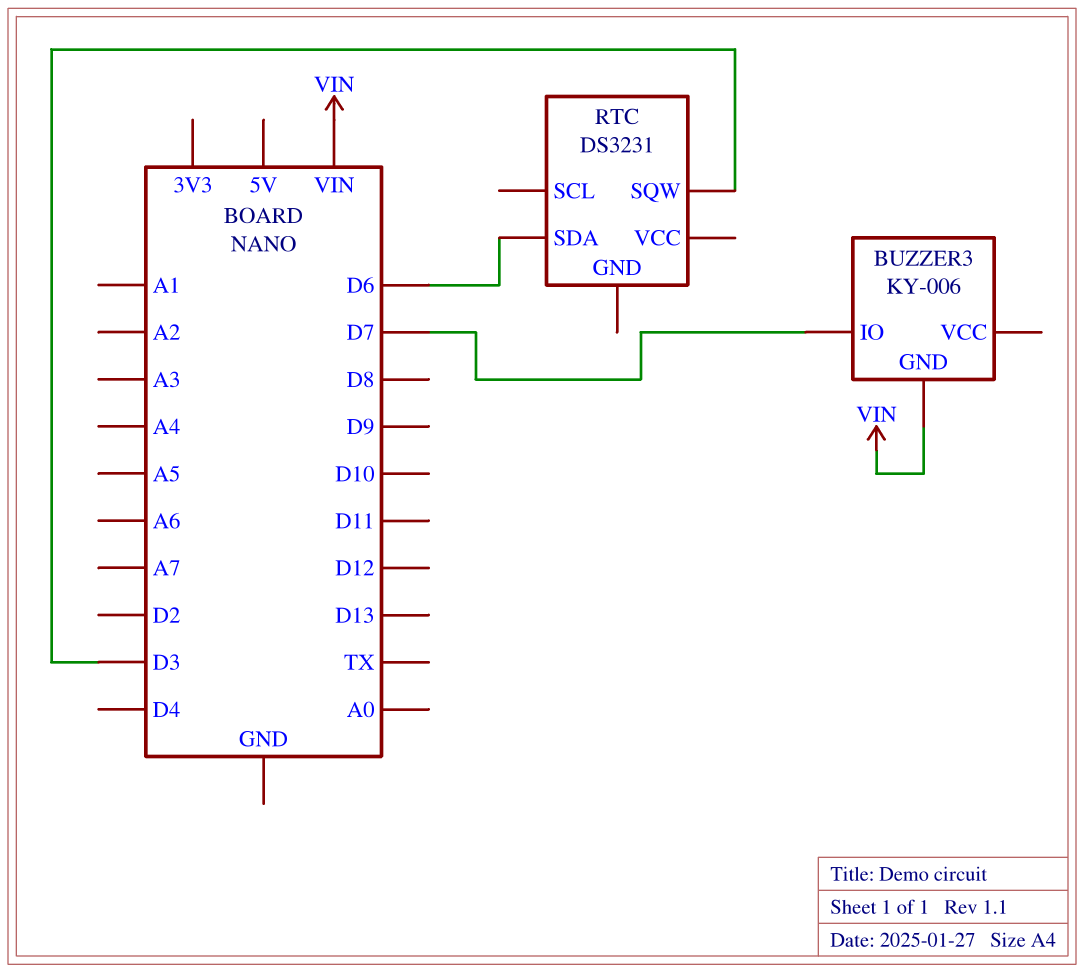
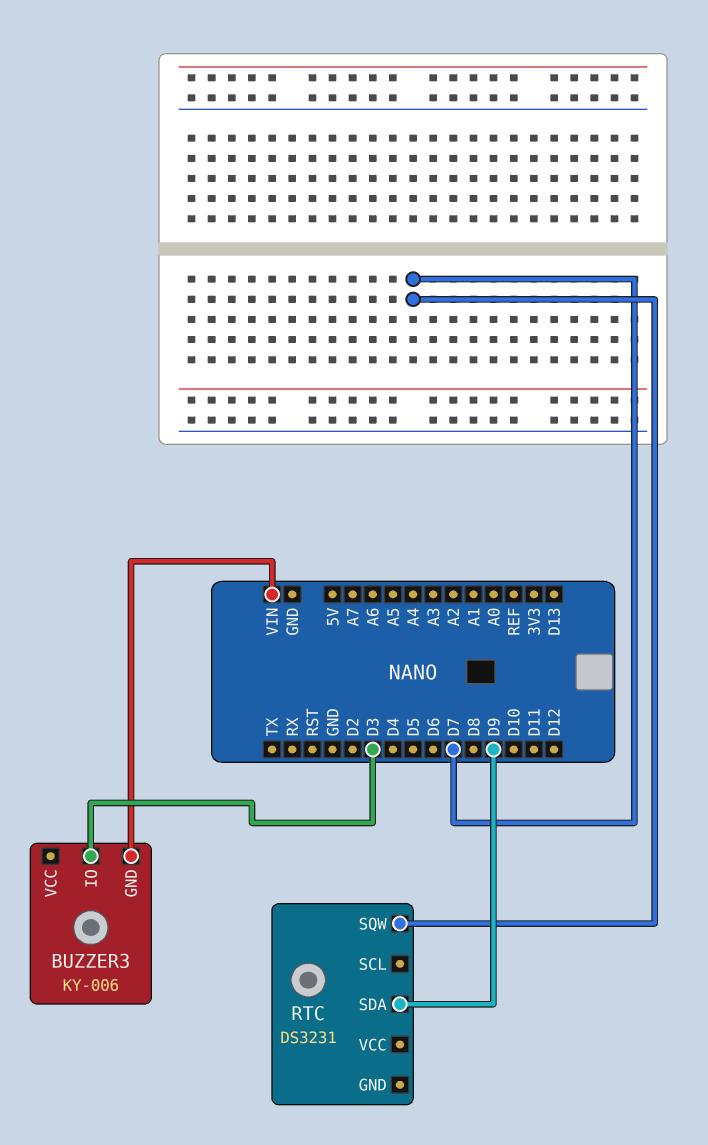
BUZZER3 pin IO: D7 -> D3
RTC pin SDA: D6 -> D9
RTC pin SQW: D3 -> D7

